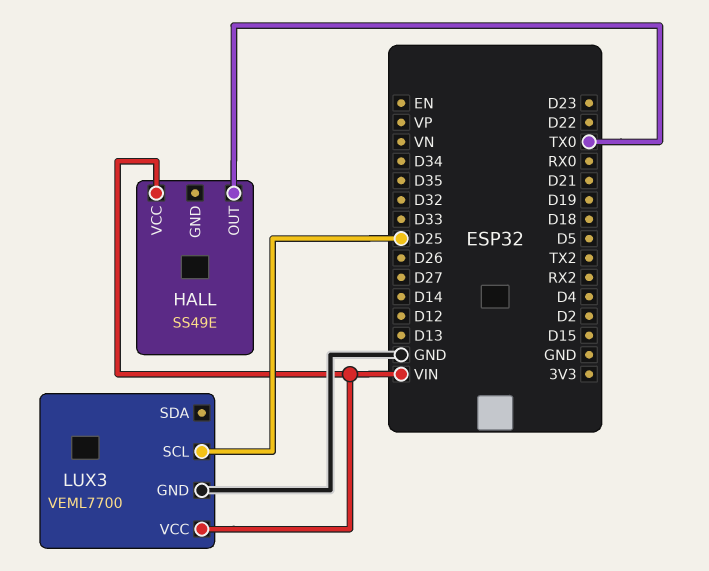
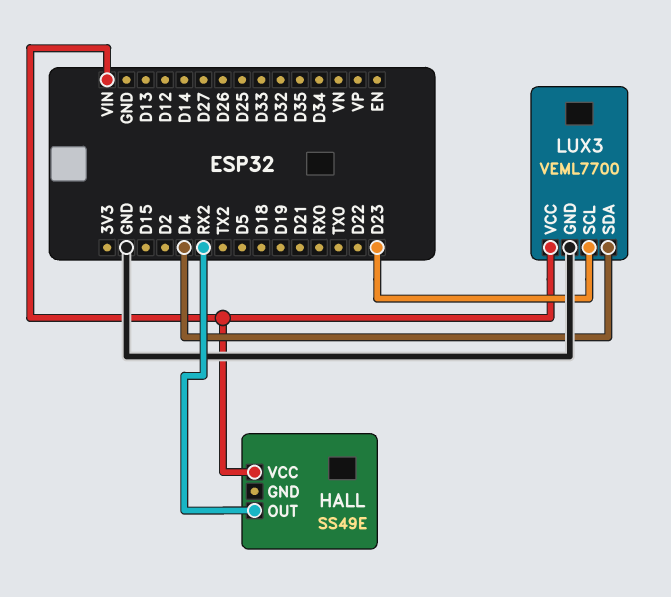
HALL pin OUT: TX0 -> RX2
LUX3 pin SCL: D25 -> D23
LUX3 pin SDA: none -> D4

